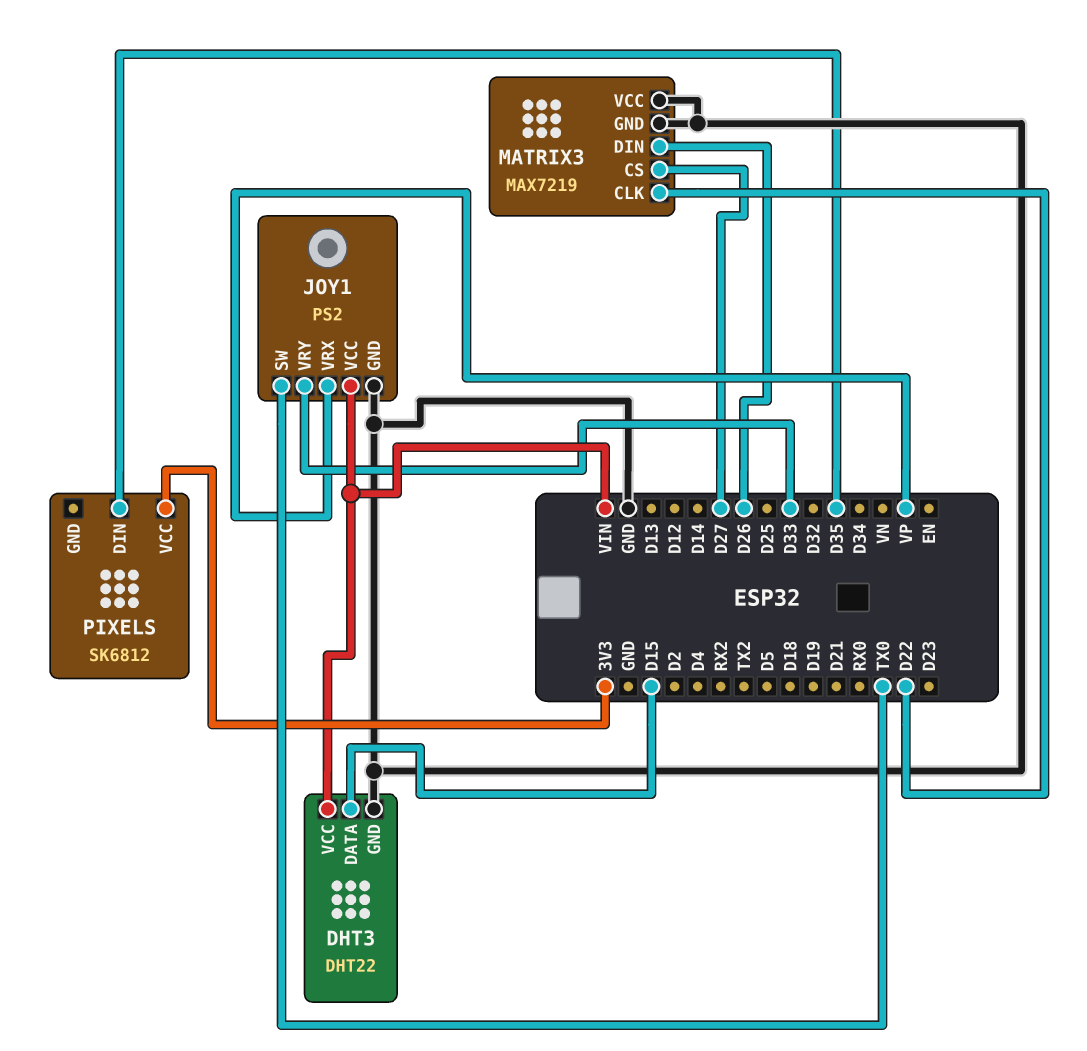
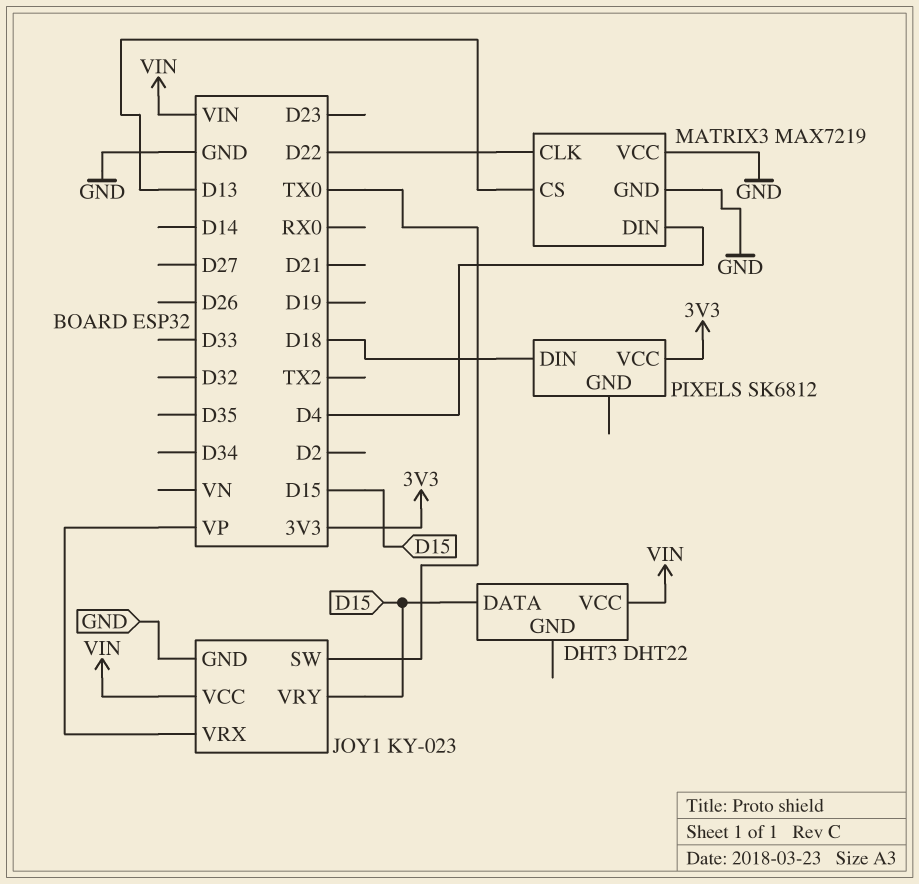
DHT3 pin GND: GND -> none
JOY1: PS2 -> KY-023
JOY1 pin VRY: D33 -> D15
MATRIX3 pin CS: D27 -> D13
MATRIX3 pin DIN: D26 -> D4
PIXELS pin DIN: D35 -> D18

